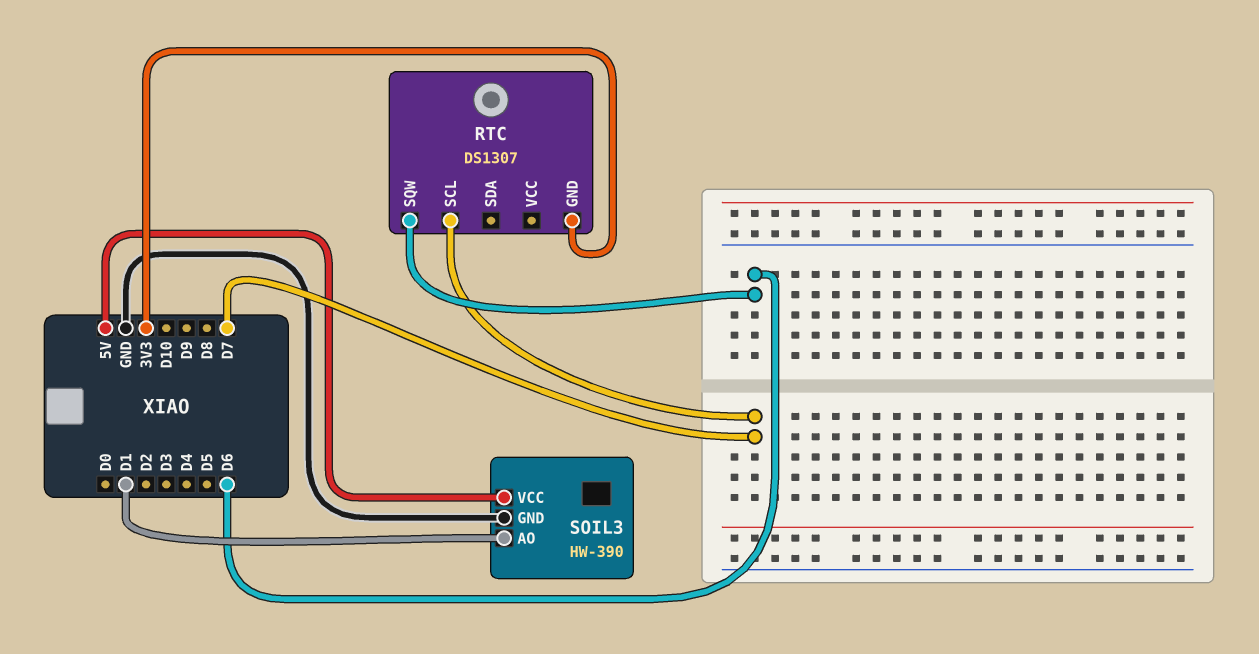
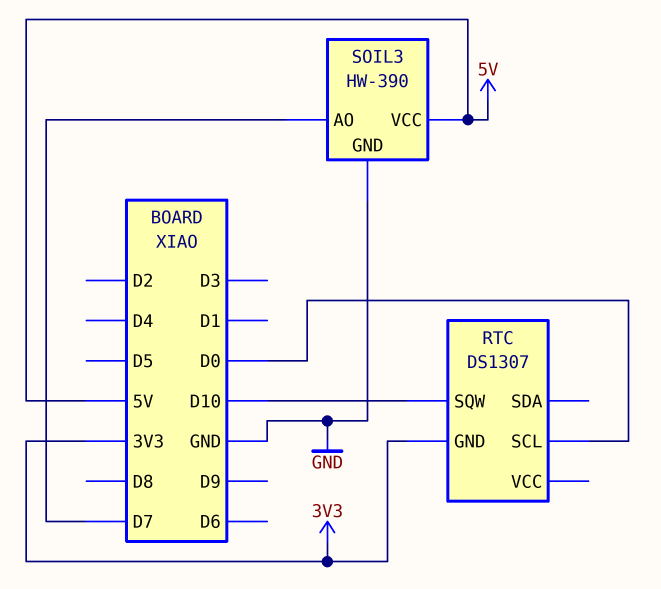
RTC pin SCL: D7 -> D0
RTC pin SQW: D6 -> D10
SOIL3 pin AO: D1 -> D7

